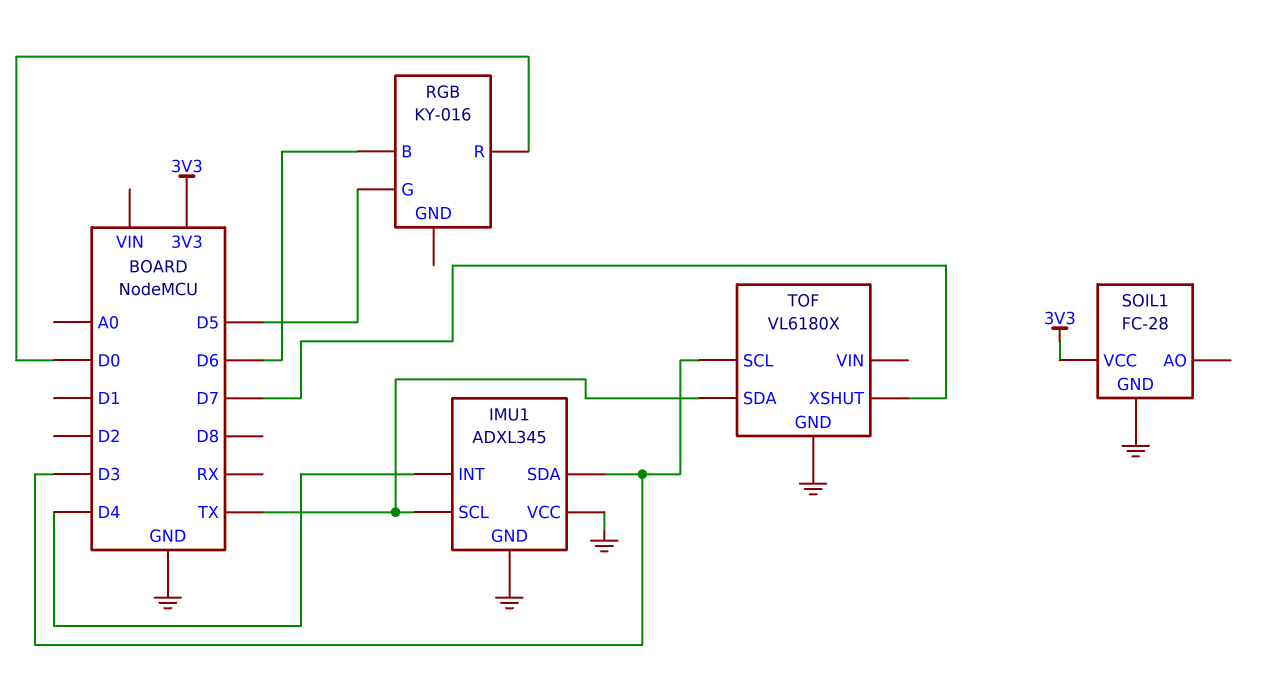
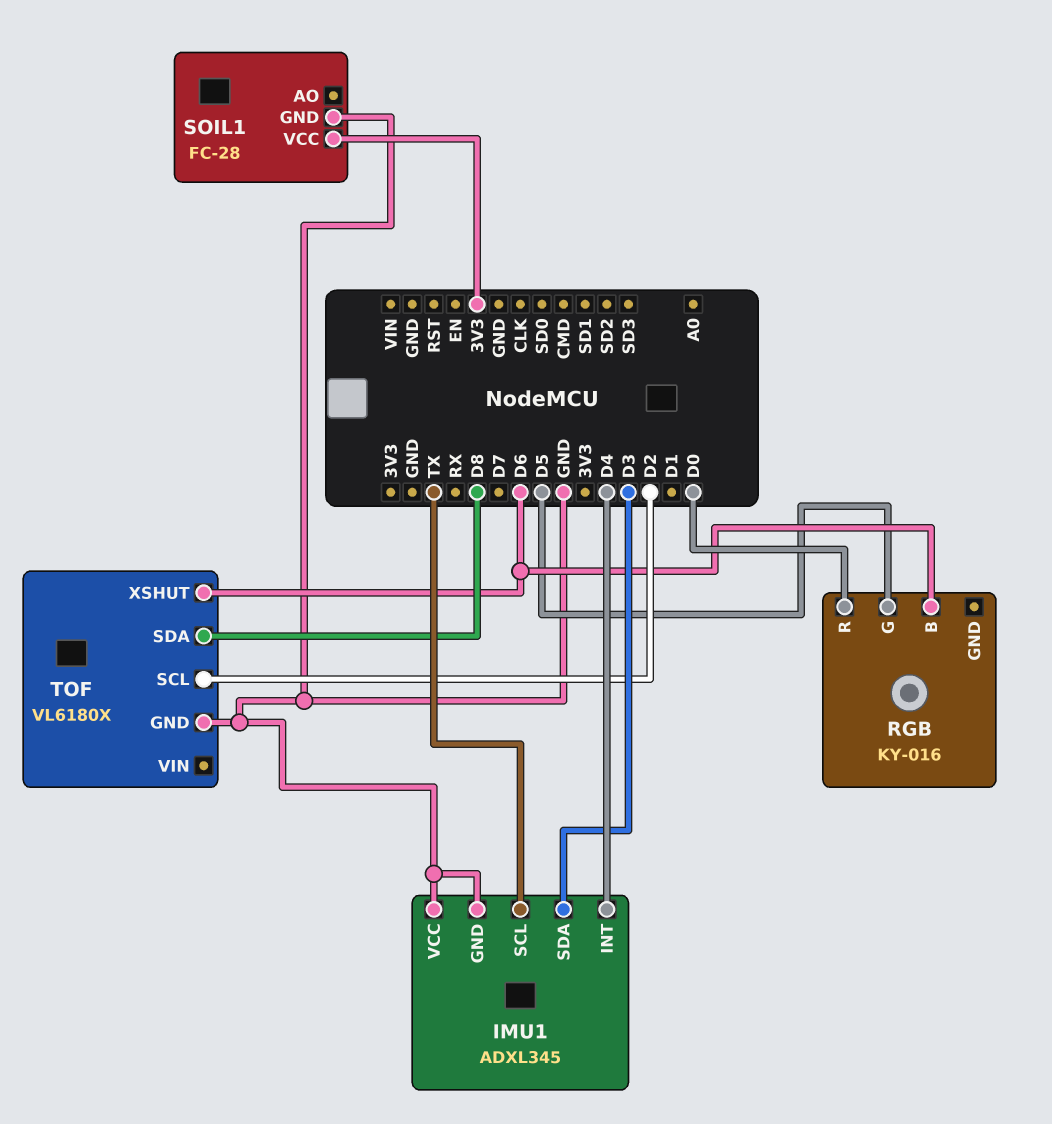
TOF pin SCL: D3 -> D2
TOF pin SDA: TX -> D8
TOF pin XSHUT: D7 -> D6

